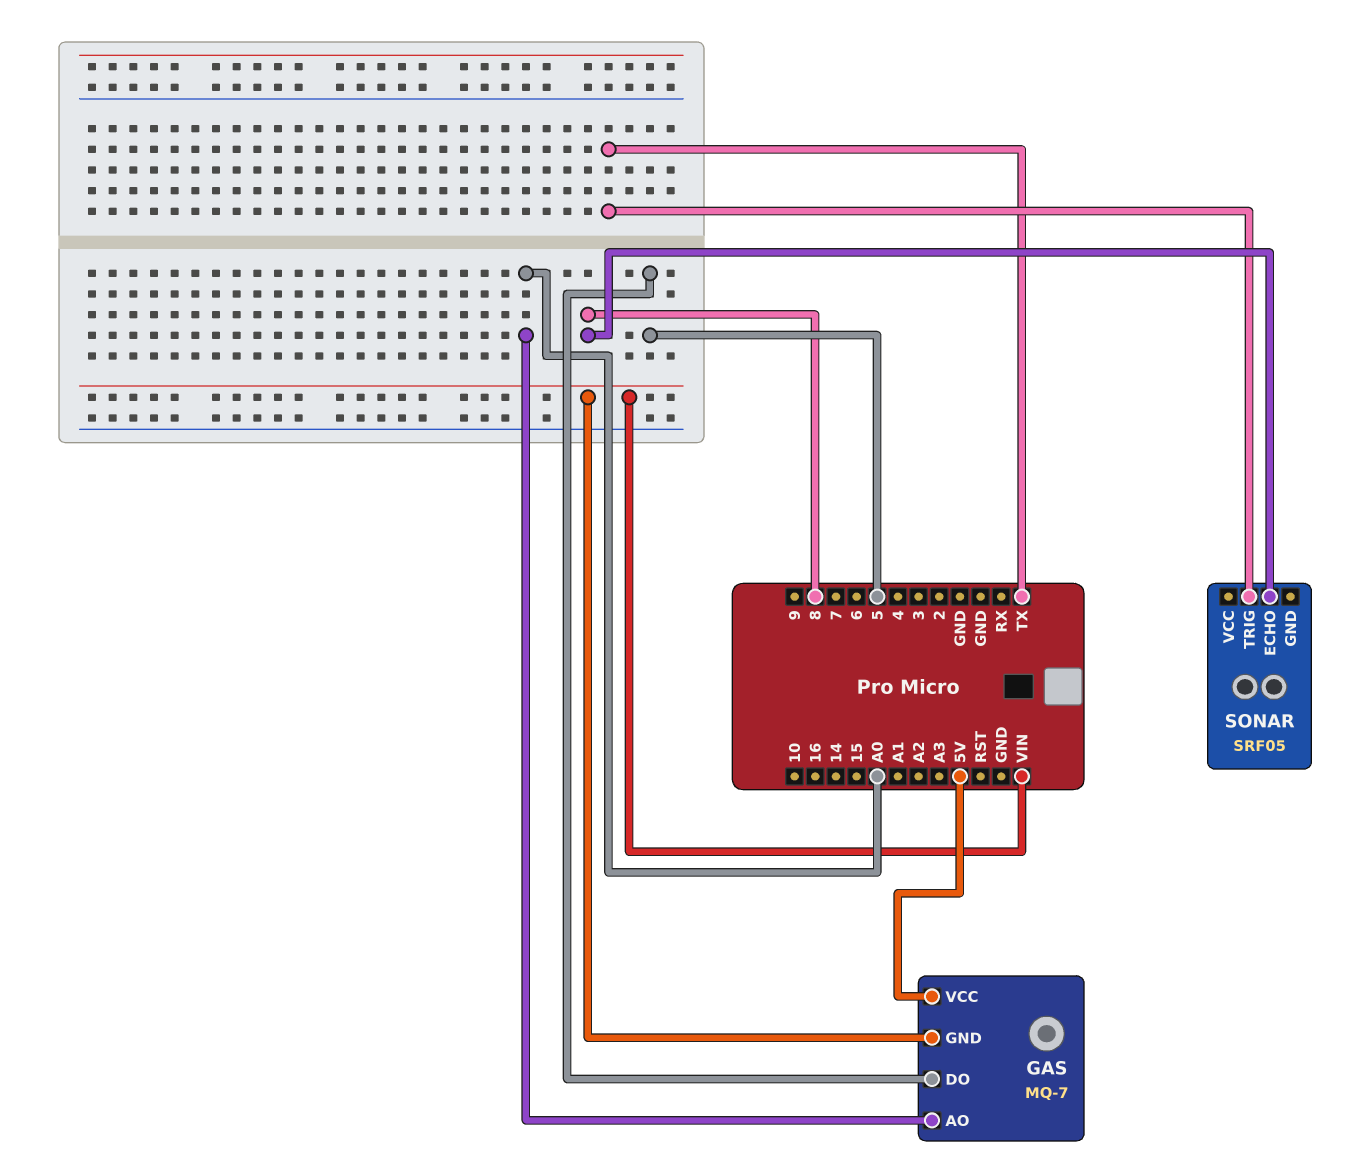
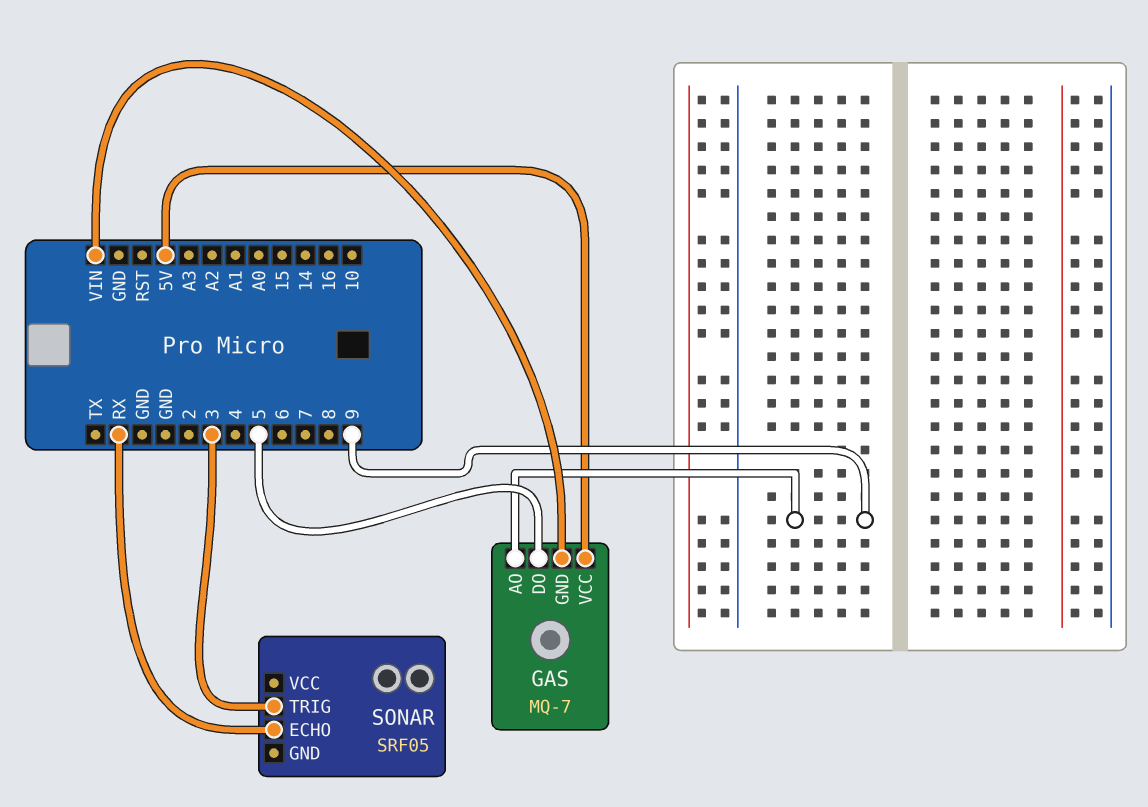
GAS pin AO: A0 -> 9
SONAR pin ECHO: 8 -> RX
SONAR pin TRIG: TX -> 3

